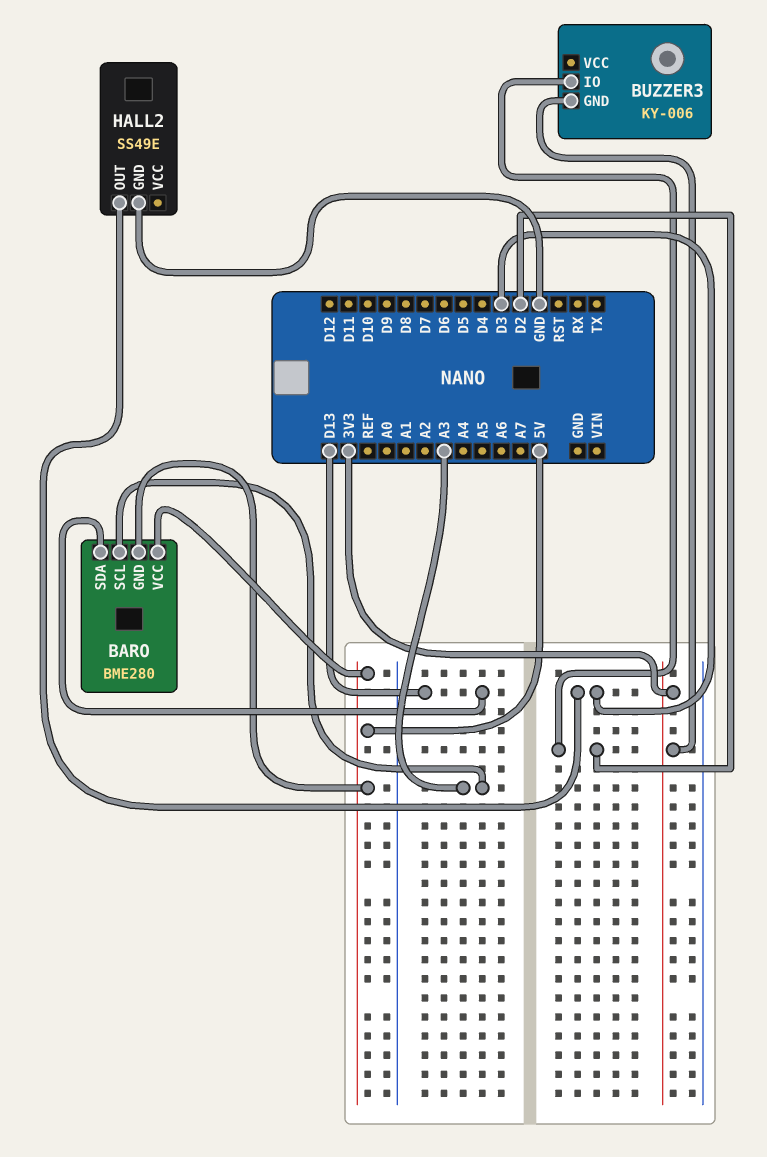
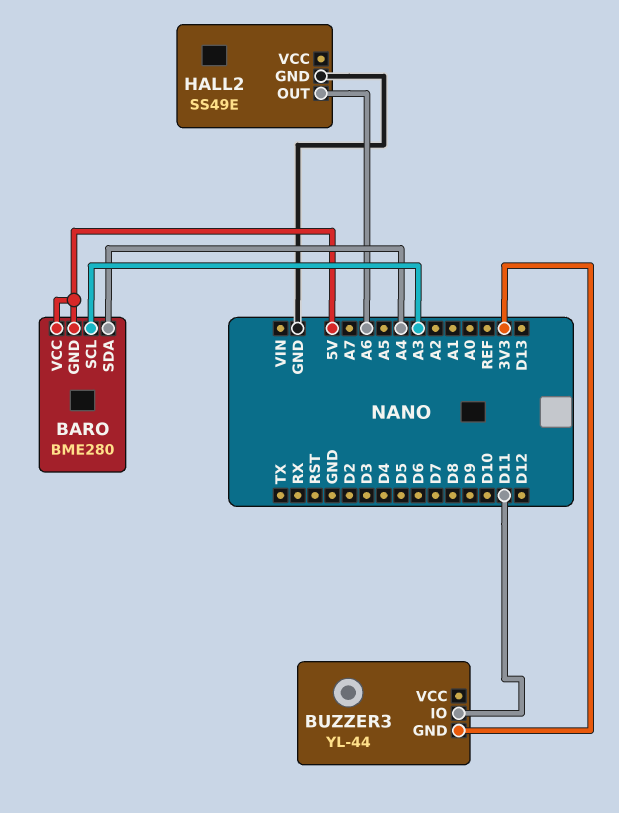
BARO pin SDA: D13 -> A4
BUZZER3: KY-006 -> YL-44
BUZZER3 pin IO: D2 -> D11
HALL2 pin OUT: D3 -> A6

